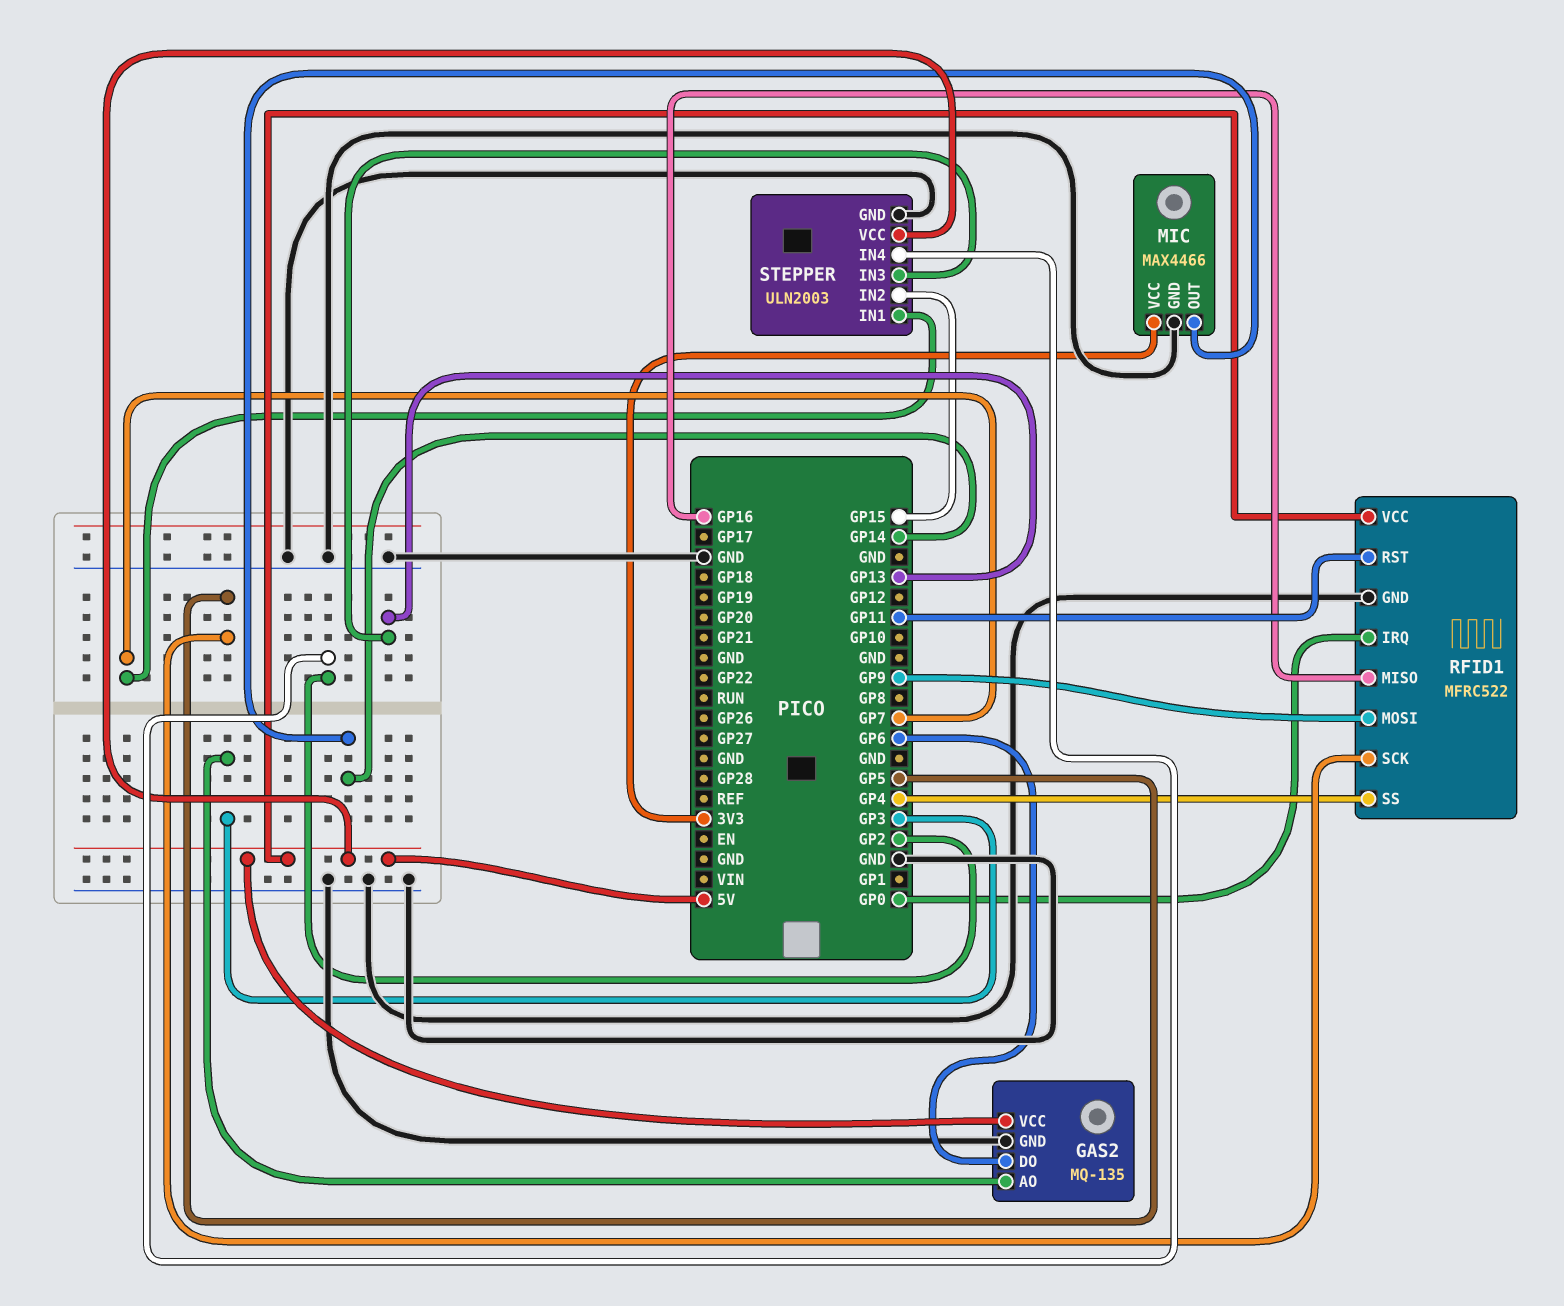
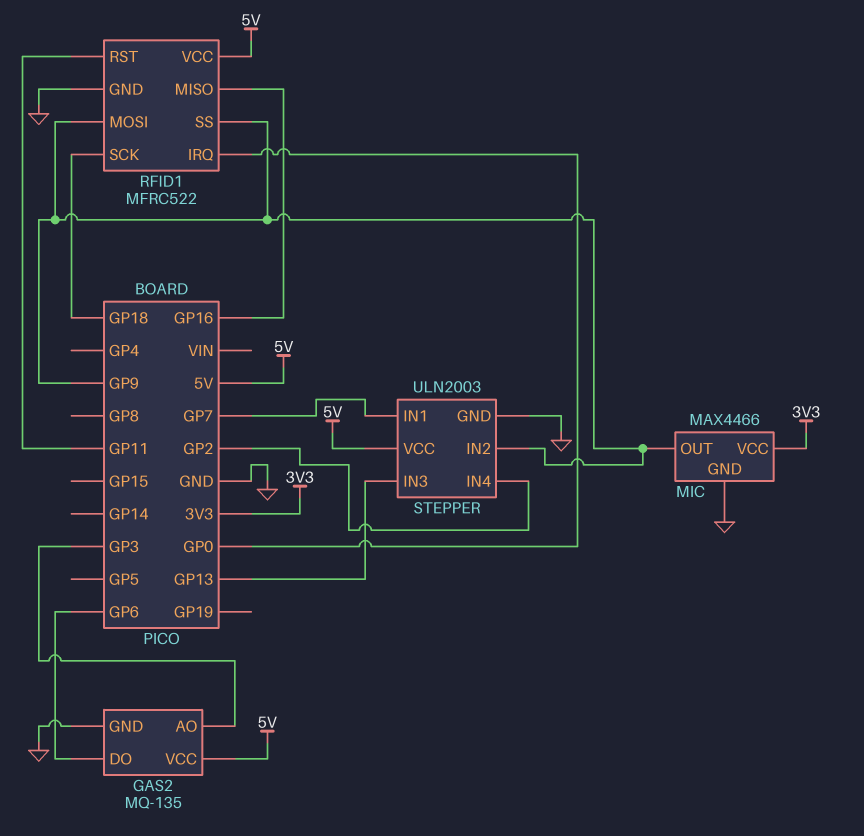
MIC pin OUT: GP14 -> GP9
RFID1 pin SCK: GP5 -> GP18
RFID1 pin SS: GP4 -> GP9
STEPPER pin IN2: GP15 -> GP9

